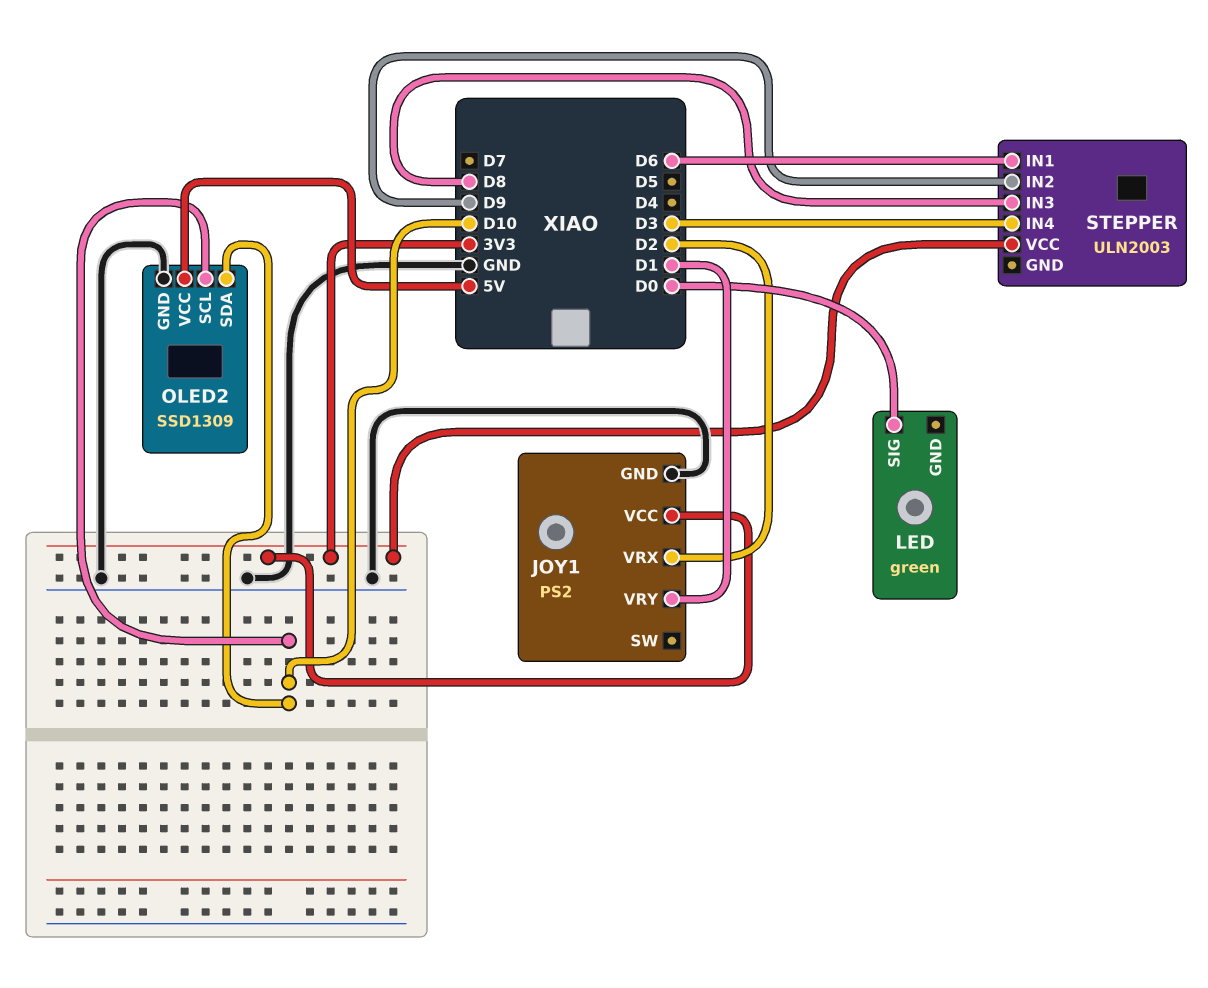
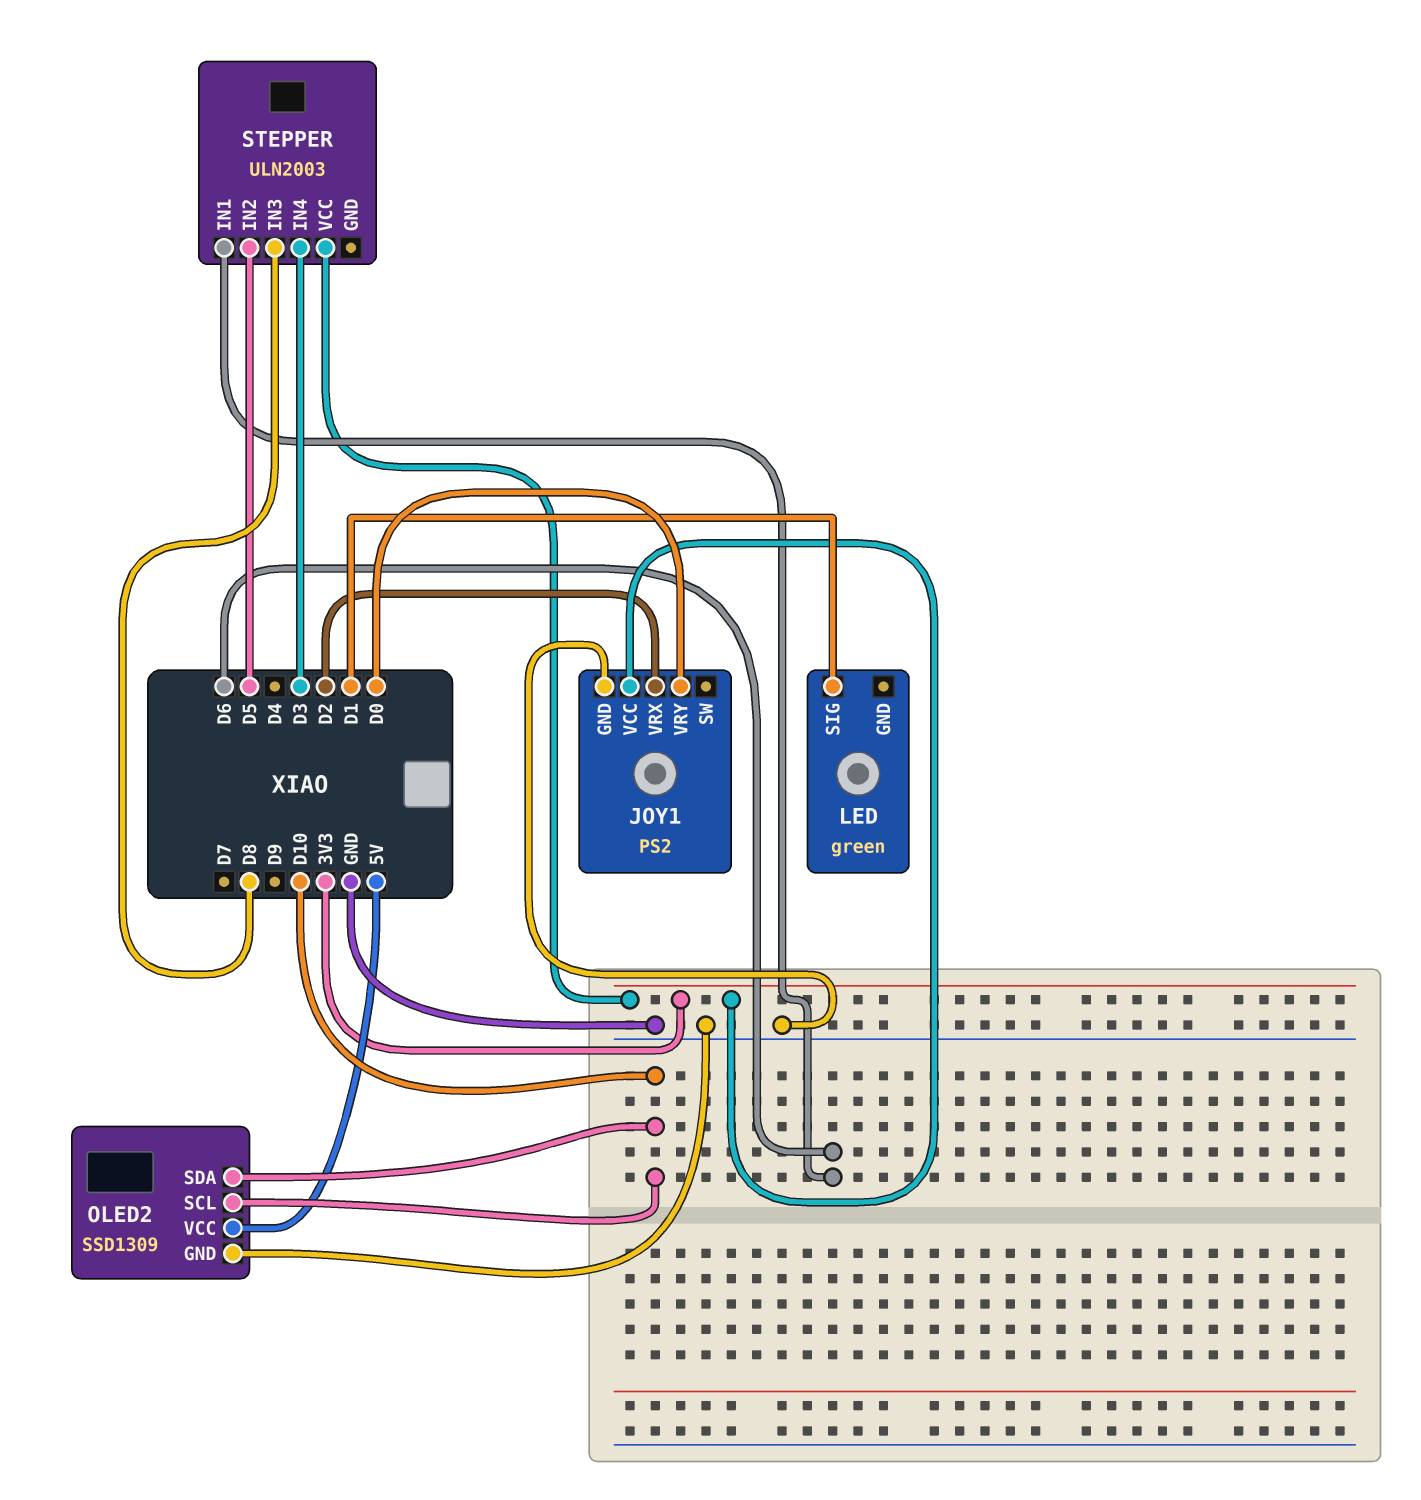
JOY1 pin VRY: D1 -> D0
LED pin SIG: D0 -> D1
STEPPER pin IN2: D9 -> D5

